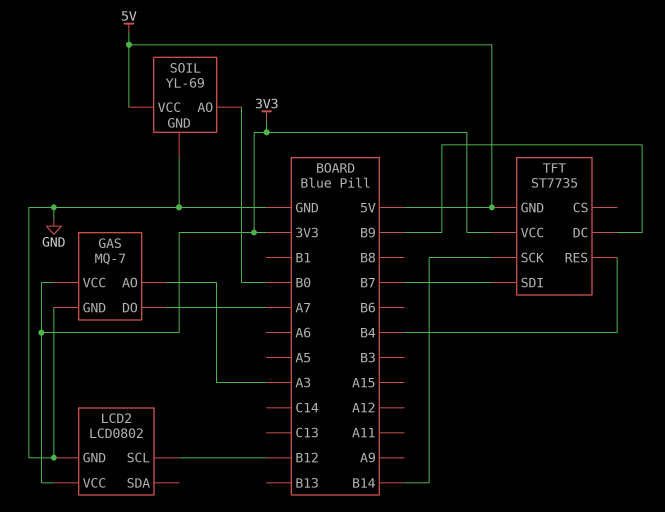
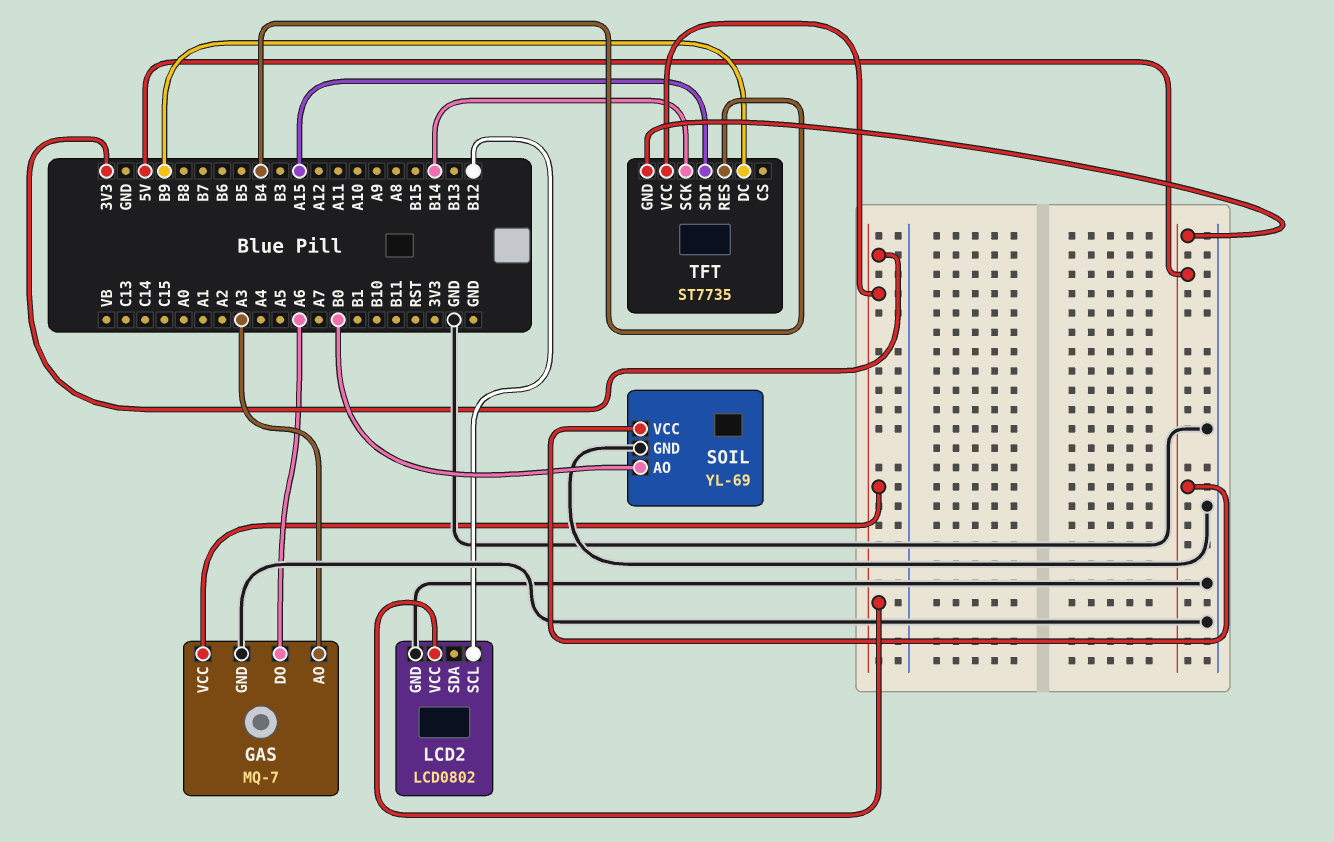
GAS pin DO: A7 -> A6
TFT pin SDI: B7 -> A15

